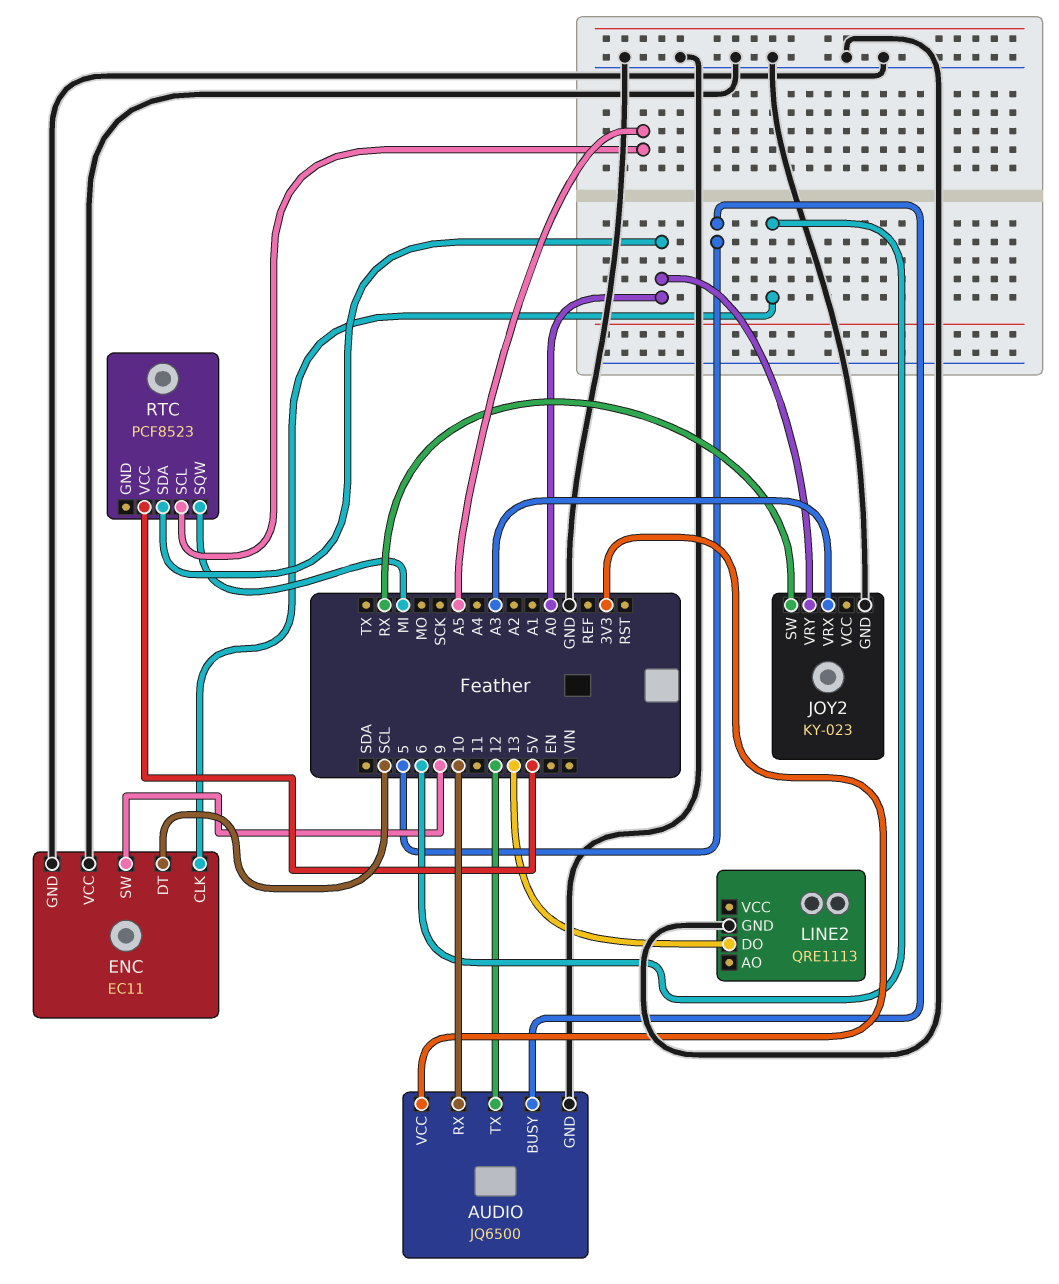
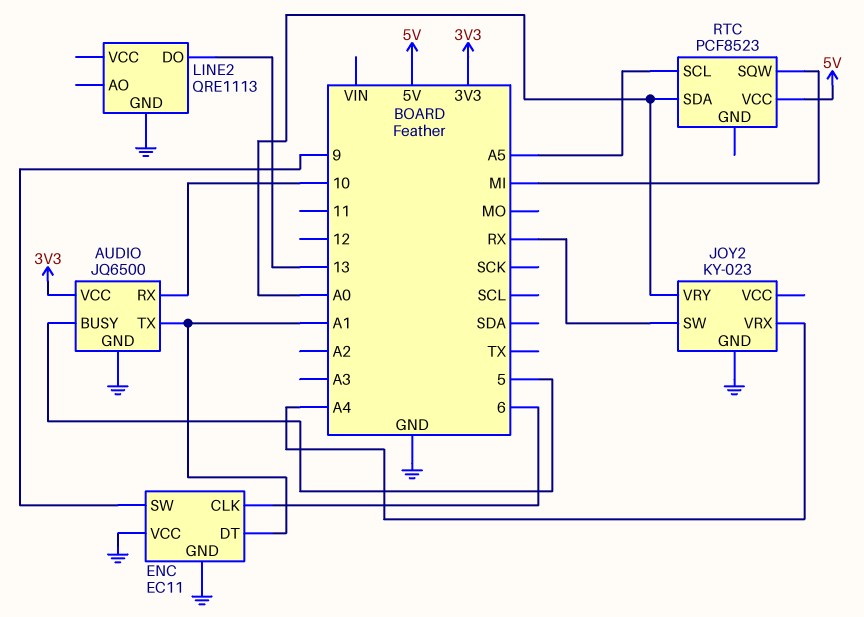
AUDIO pin TX: 12 -> A1
ENC pin DT: SCL -> A1
JOY2 pin VRX: A3 -> A4

